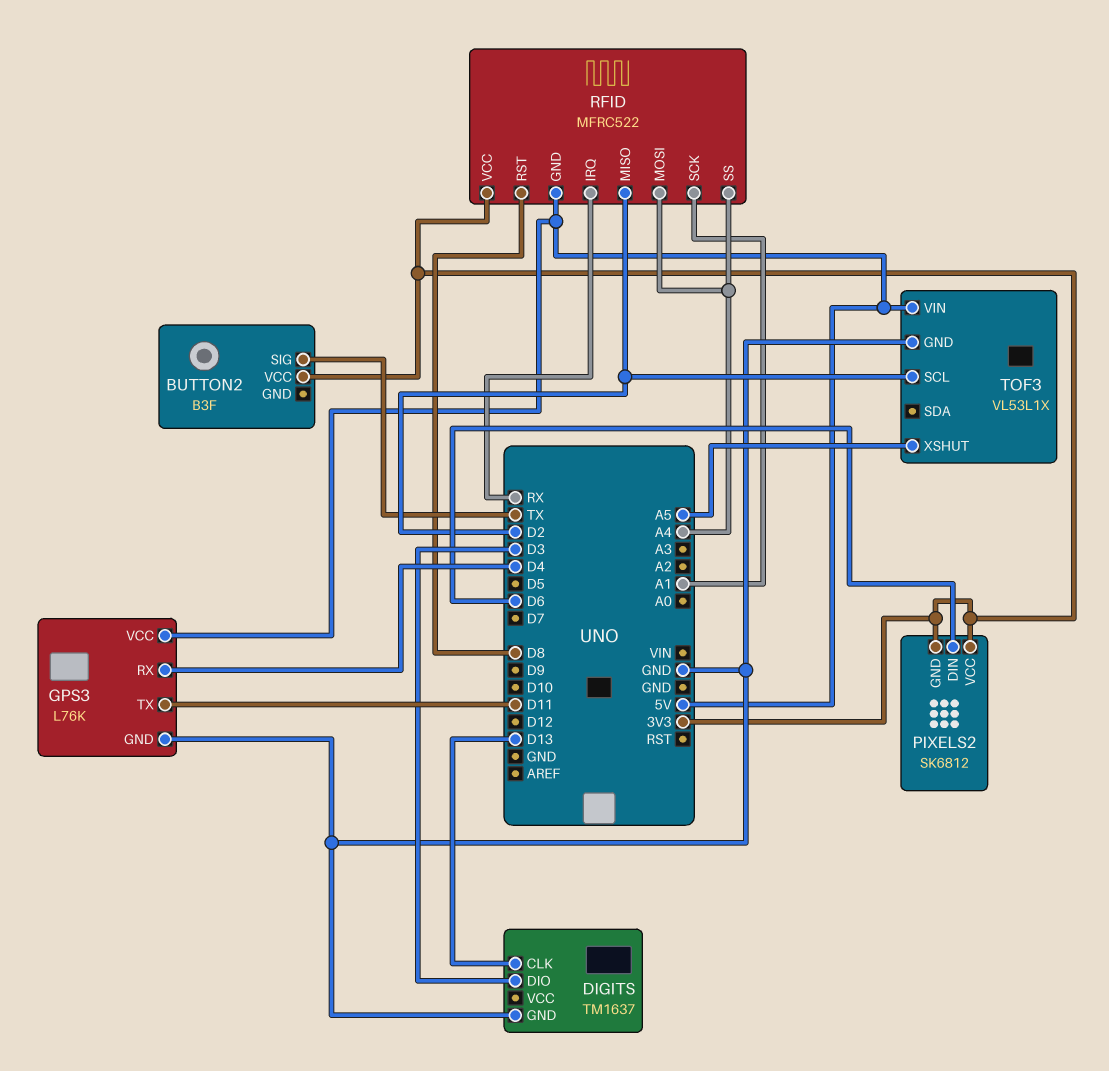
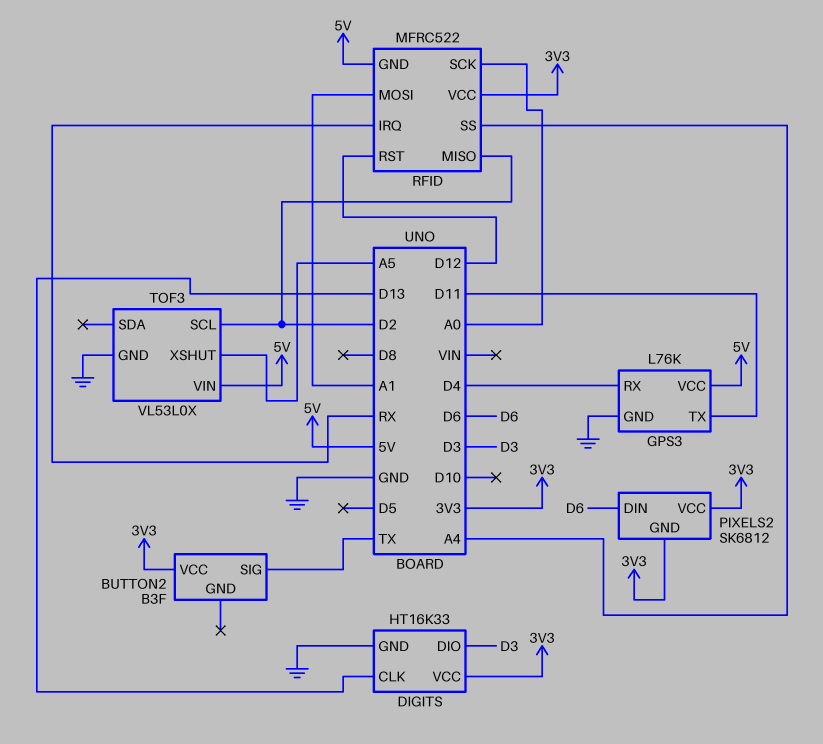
DIGITS: TM1637 -> HT16K33
DIGITS pin VCC: none -> 3V3
RFID pin MOSI: A4 -> A1
RFID pin RST: D8 -> D12
RFID pin SCK: A1 -> A0
TOF3: VL53L1X -> VL53L0X

